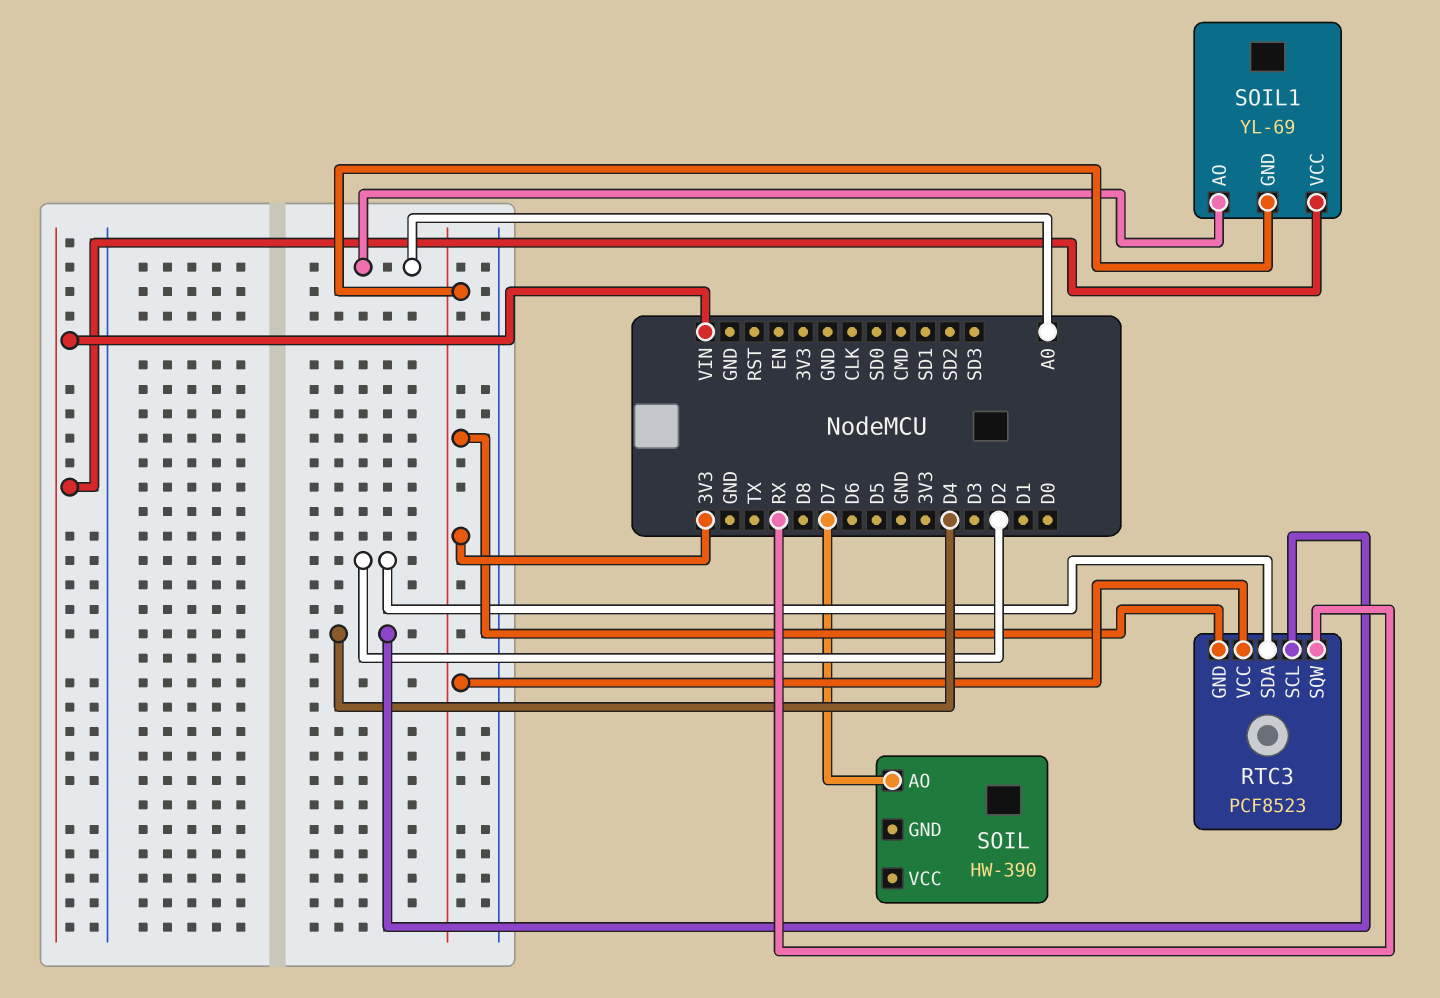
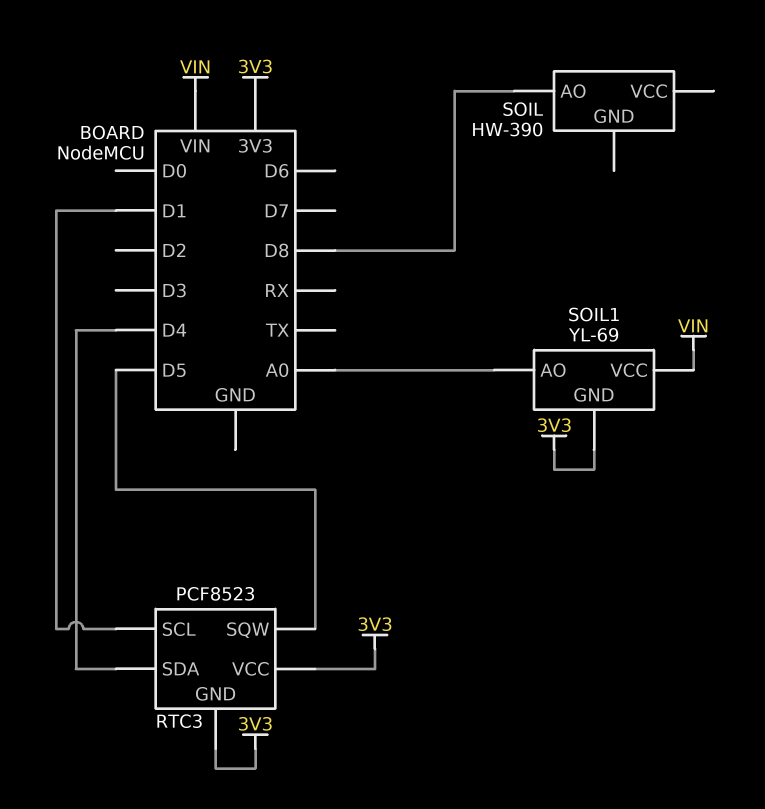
RTC3 pin SCL: D4 -> D1
RTC3 pin SDA: D2 -> D4
RTC3 pin SQW: RX -> D5
SOIL pin AO: D7 -> D8

